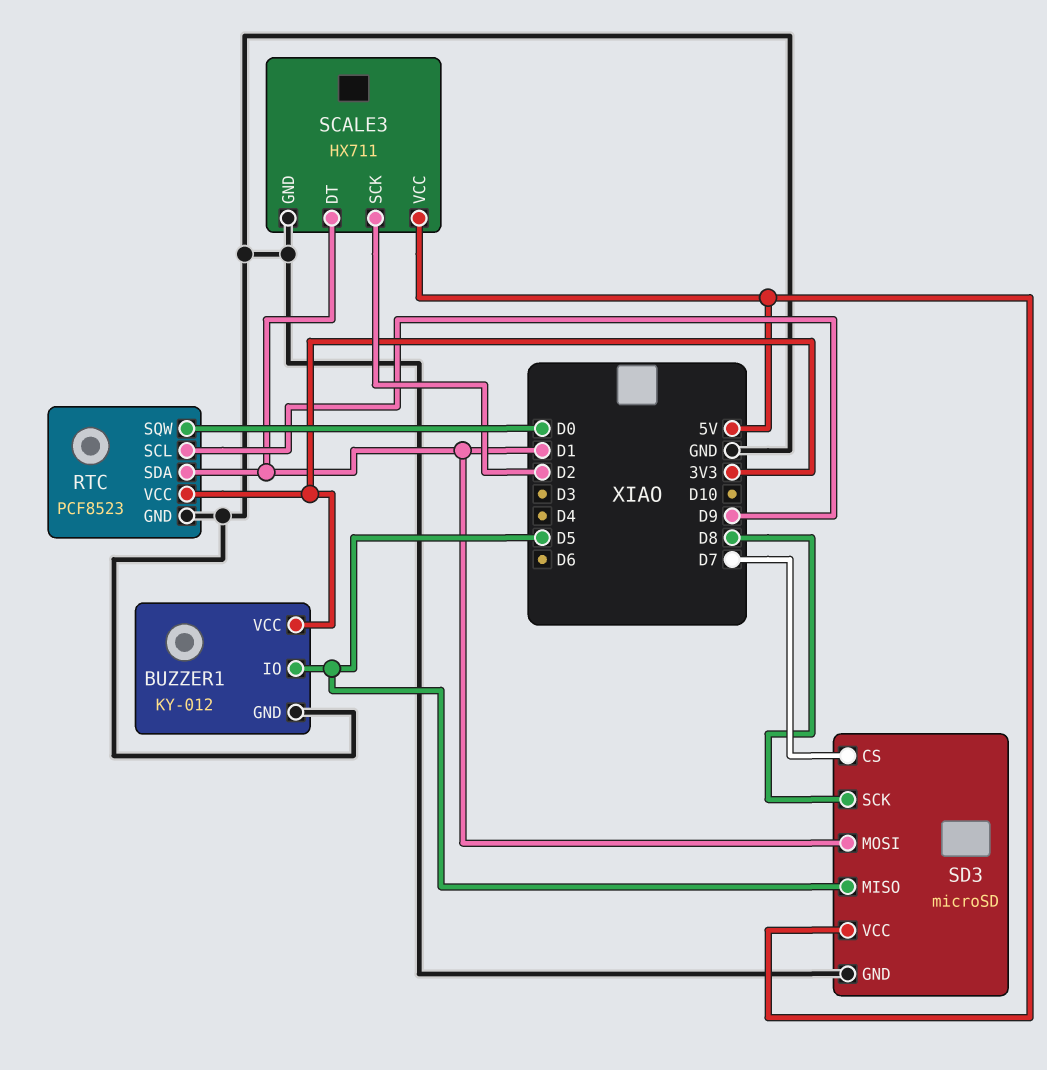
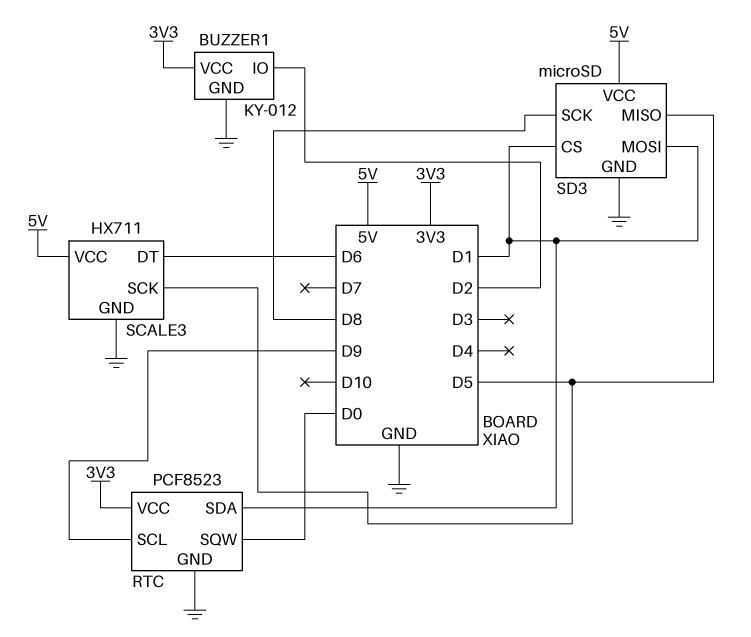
BUZZER1 pin IO: D5 -> D2
SCALE3 pin DT: D1 -> D6
SCALE3 pin SCK: D2 -> D5
SD3 pin CS: D7 -> D1

